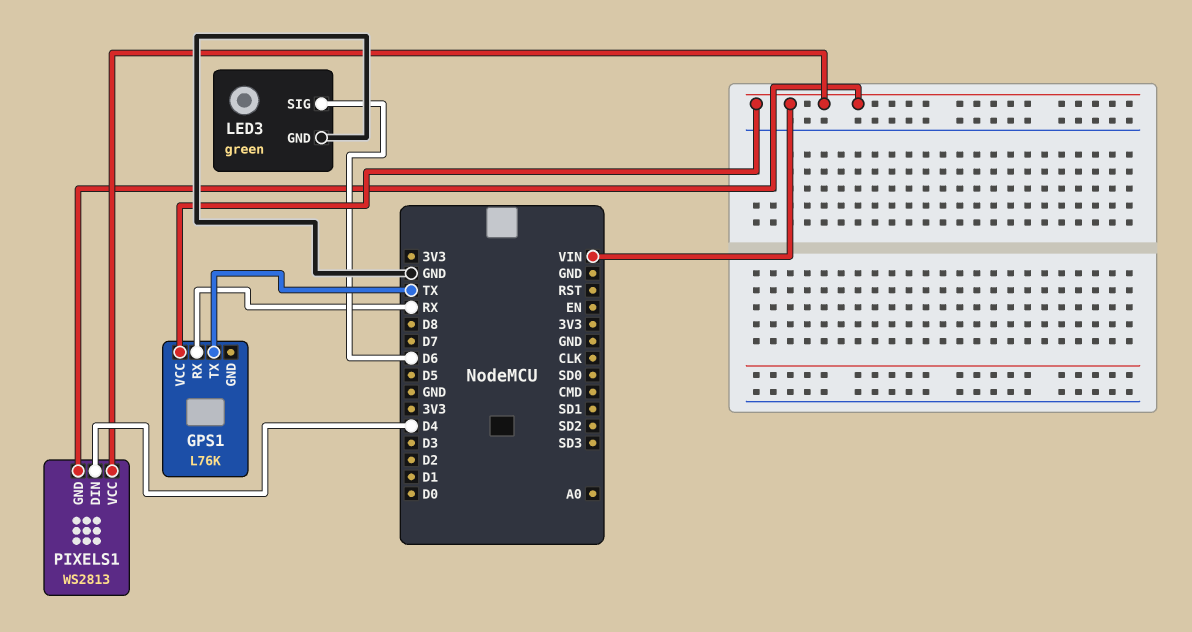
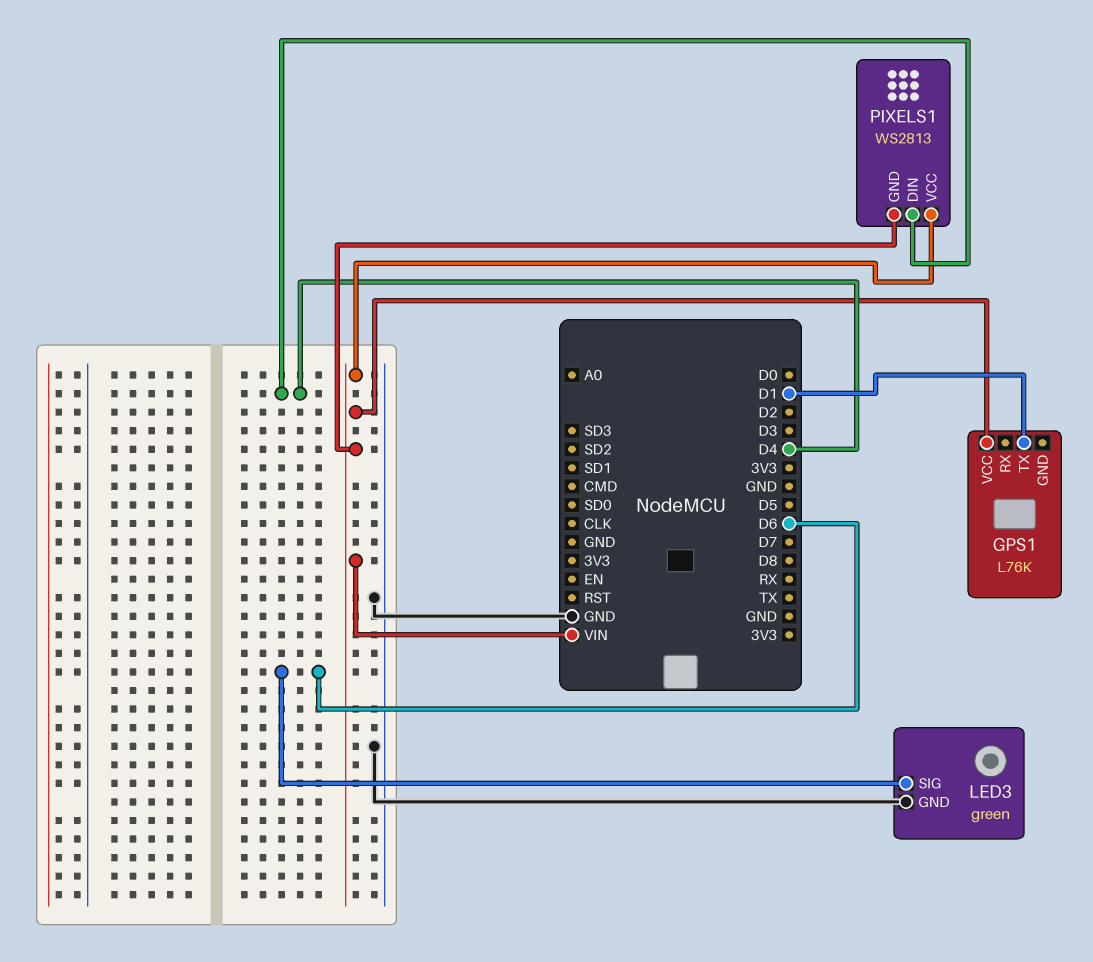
GPS1 pin RX: RX -> none
GPS1 pin TX: TX -> D1

